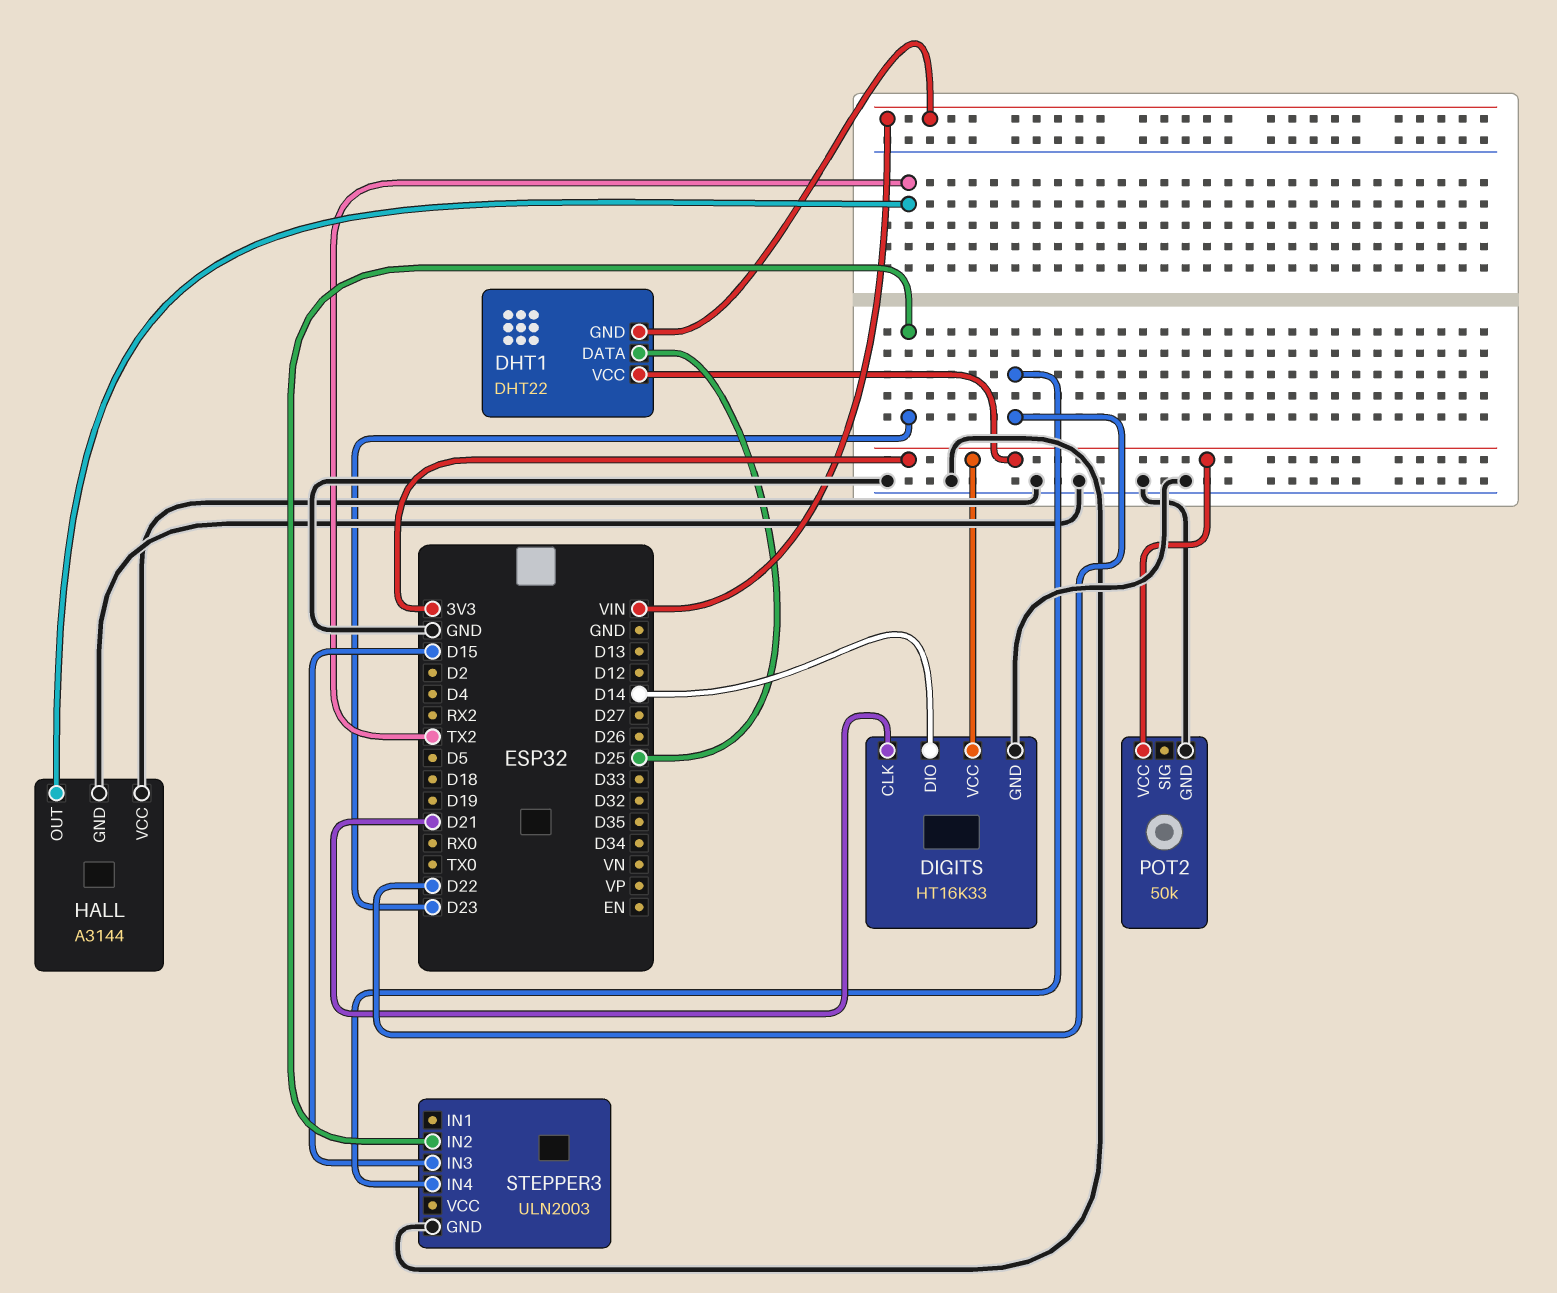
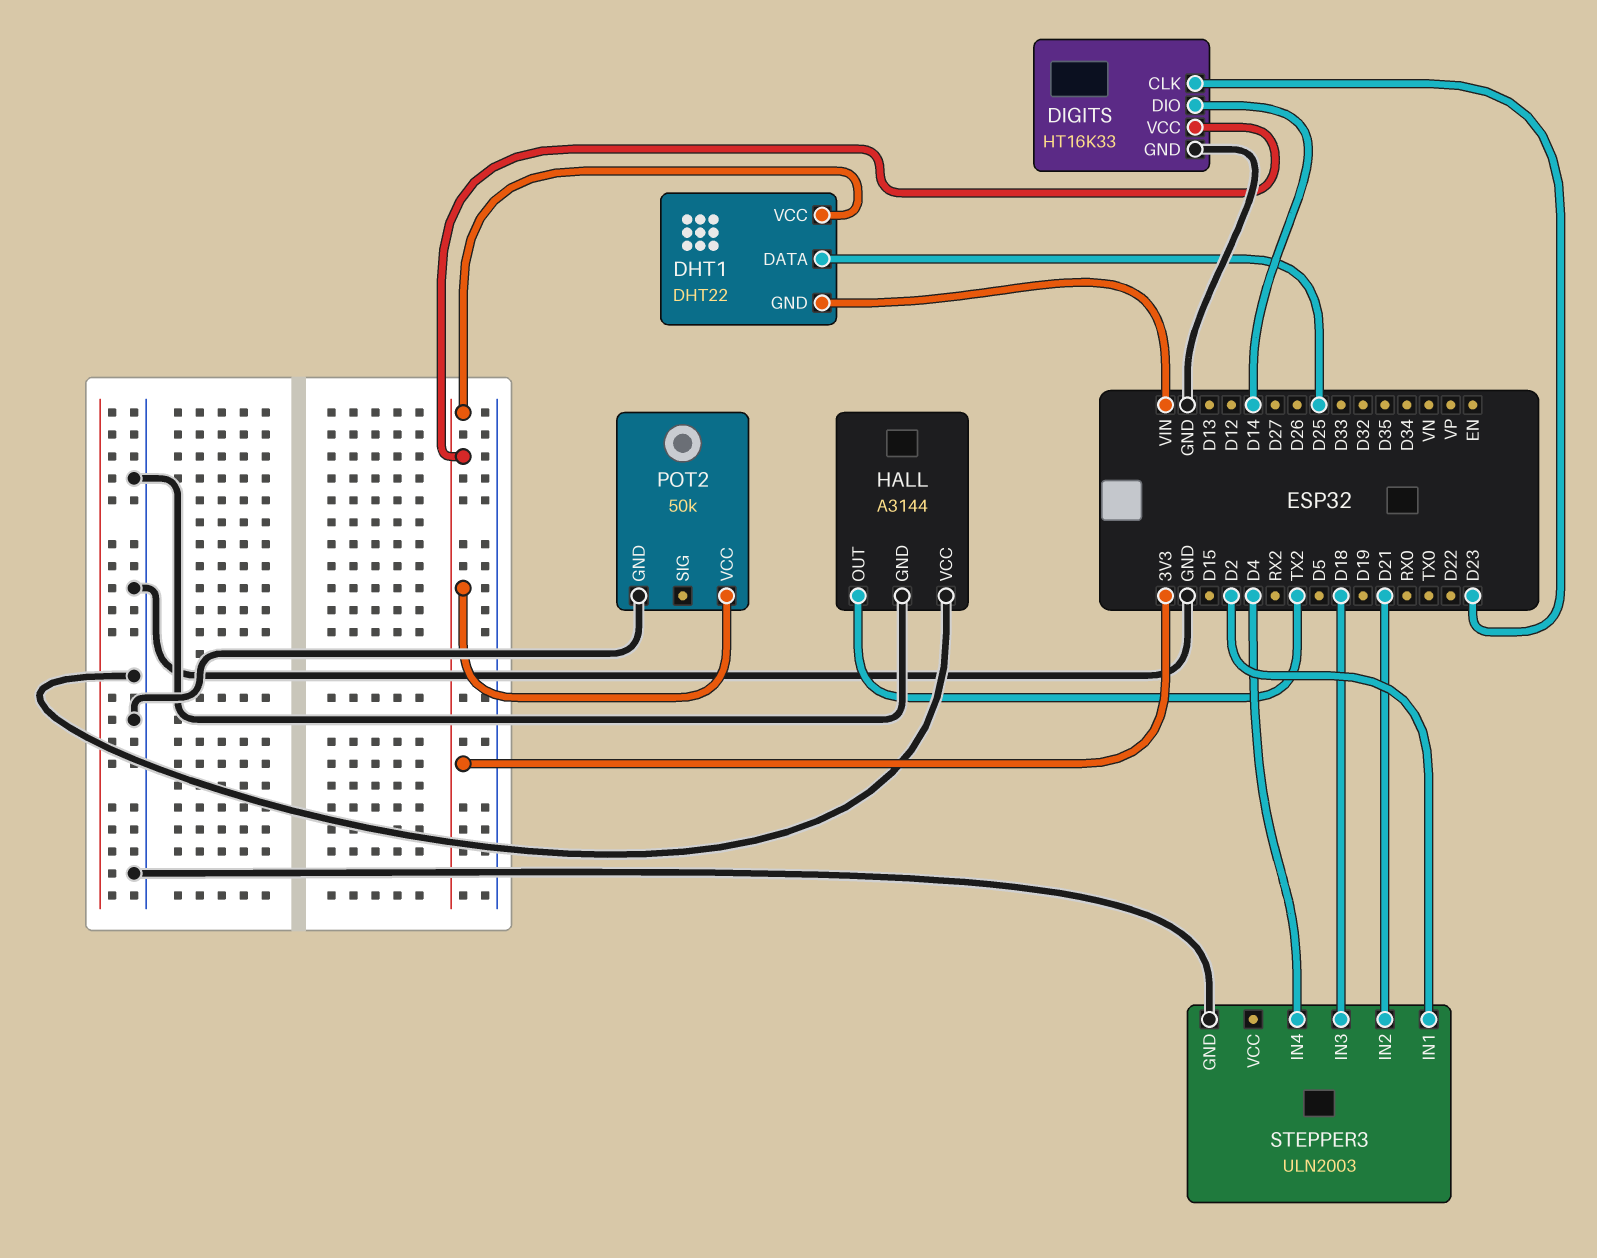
DIGITS pin CLK: D21 -> D23
STEPPER3 pin IN1: none -> D2
STEPPER3 pin IN2: D23 -> D21
STEPPER3 pin IN3: D15 -> D18
STEPPER3 pin IN4: D22 -> D4

